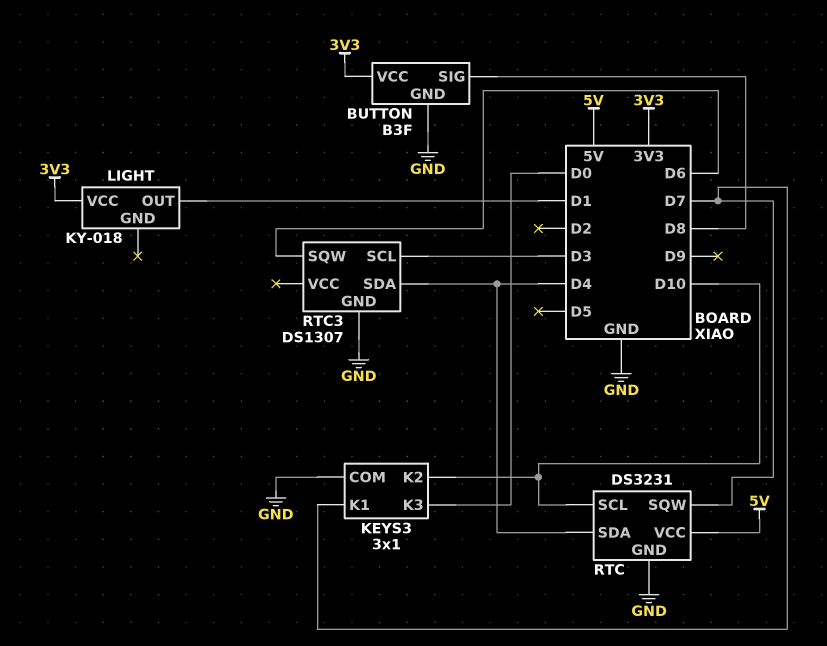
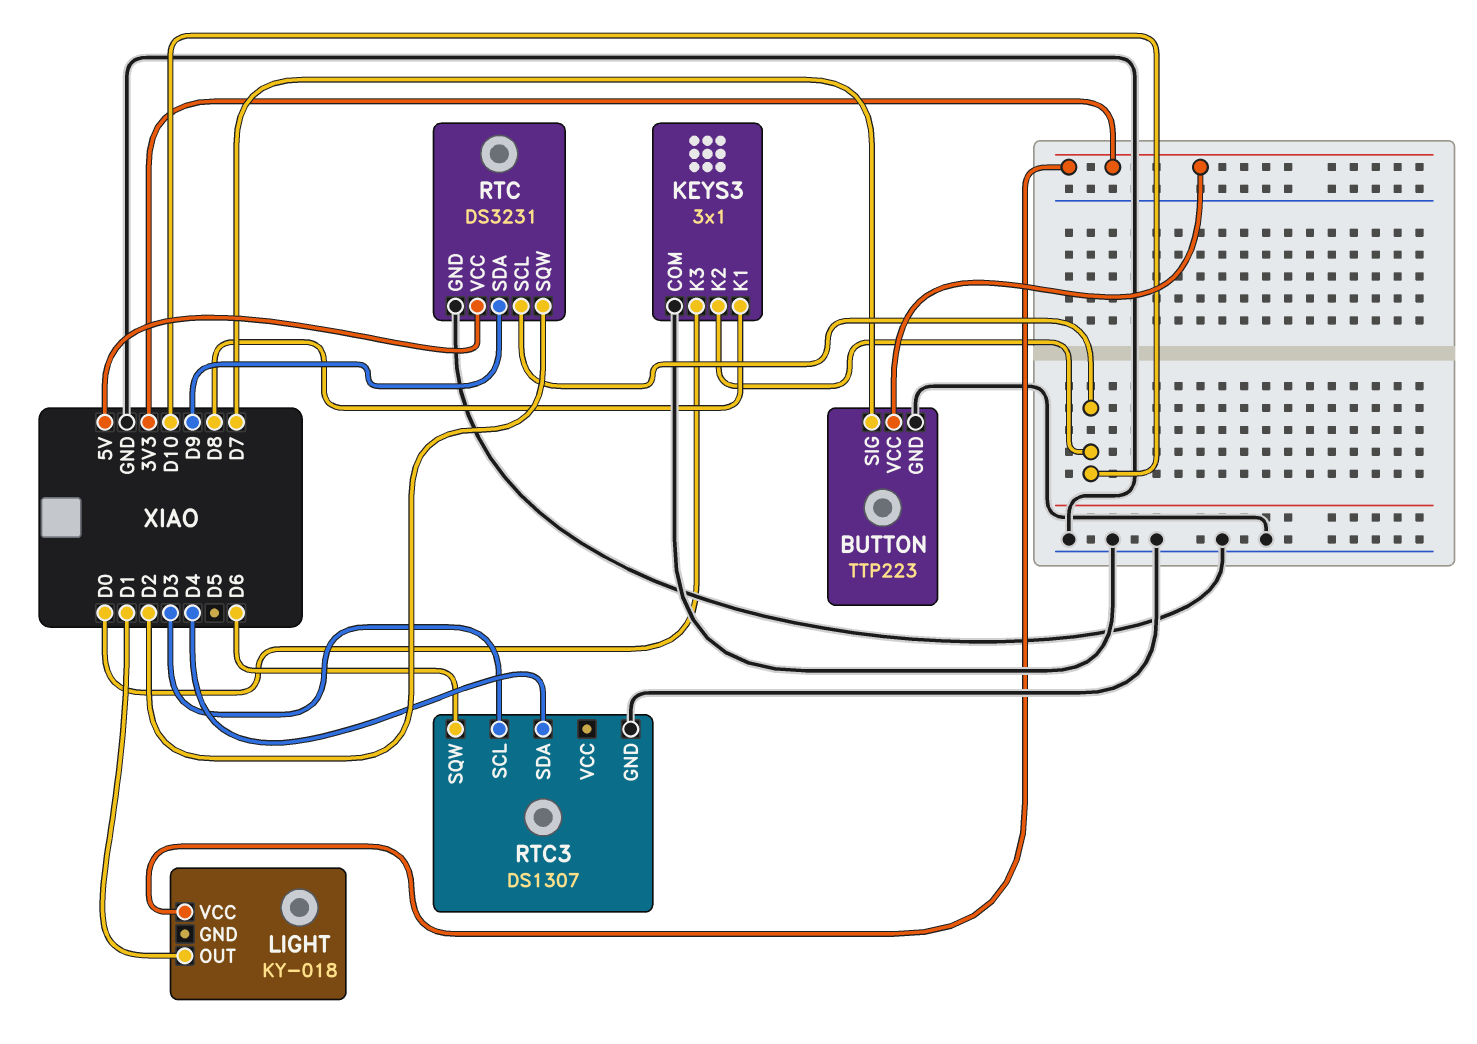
BUTTON: B3F -> TTP223
BUTTON pin SIG: D8 -> D7
KEYS3 pin K1: D7 -> D8
RTC pin SDA: D4 -> D9
RTC pin SQW: D7 -> D2

